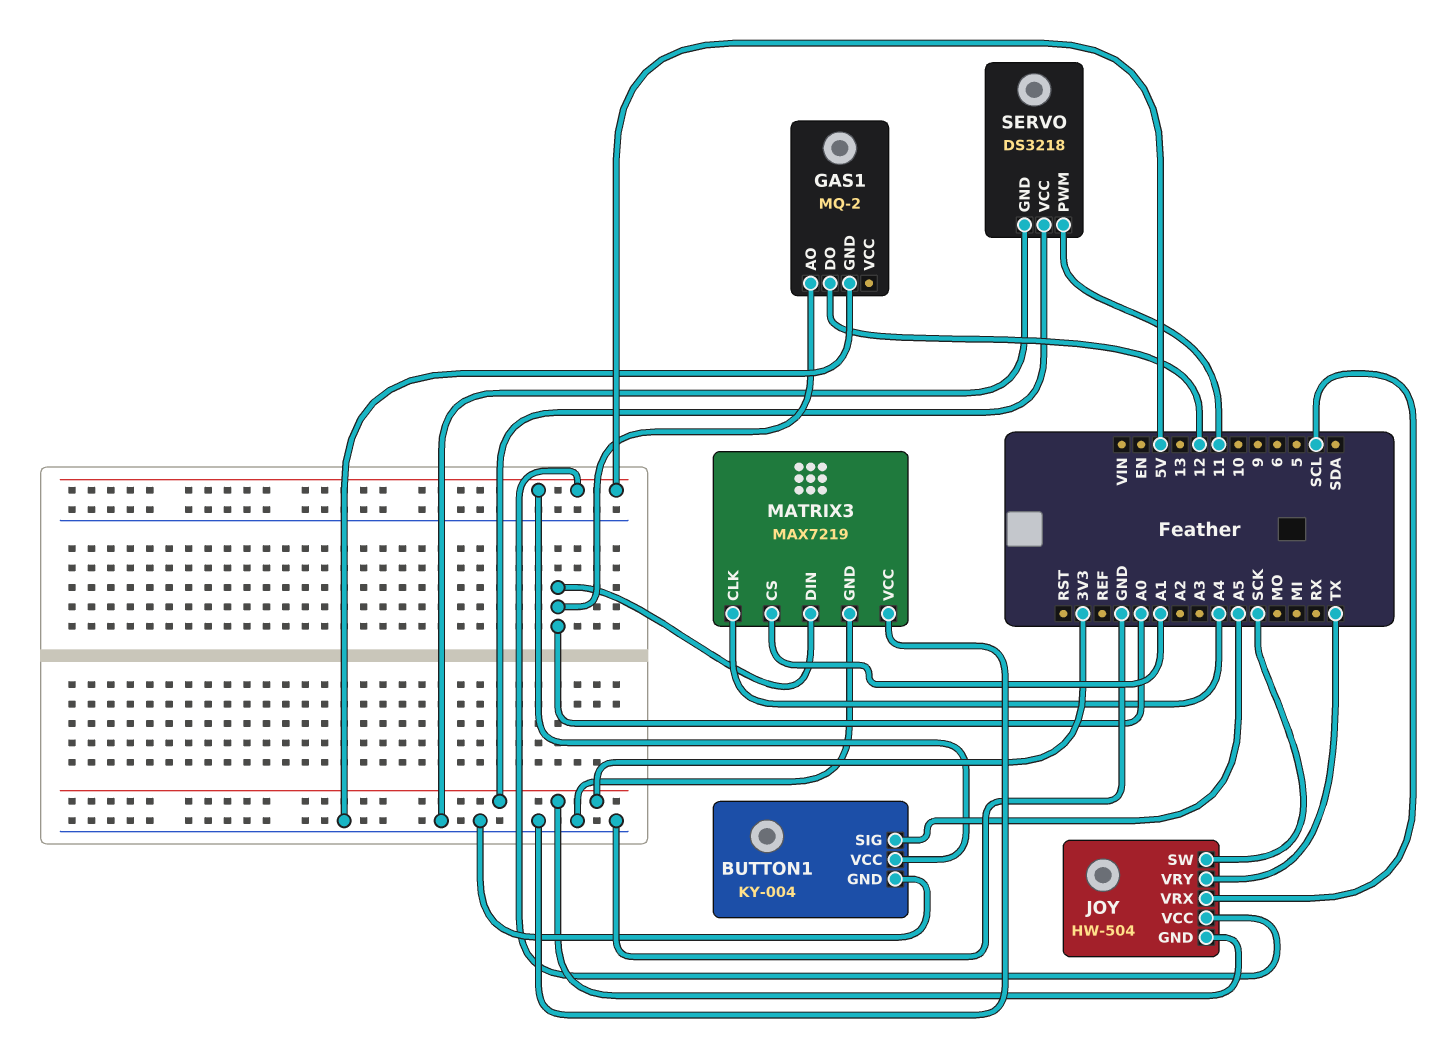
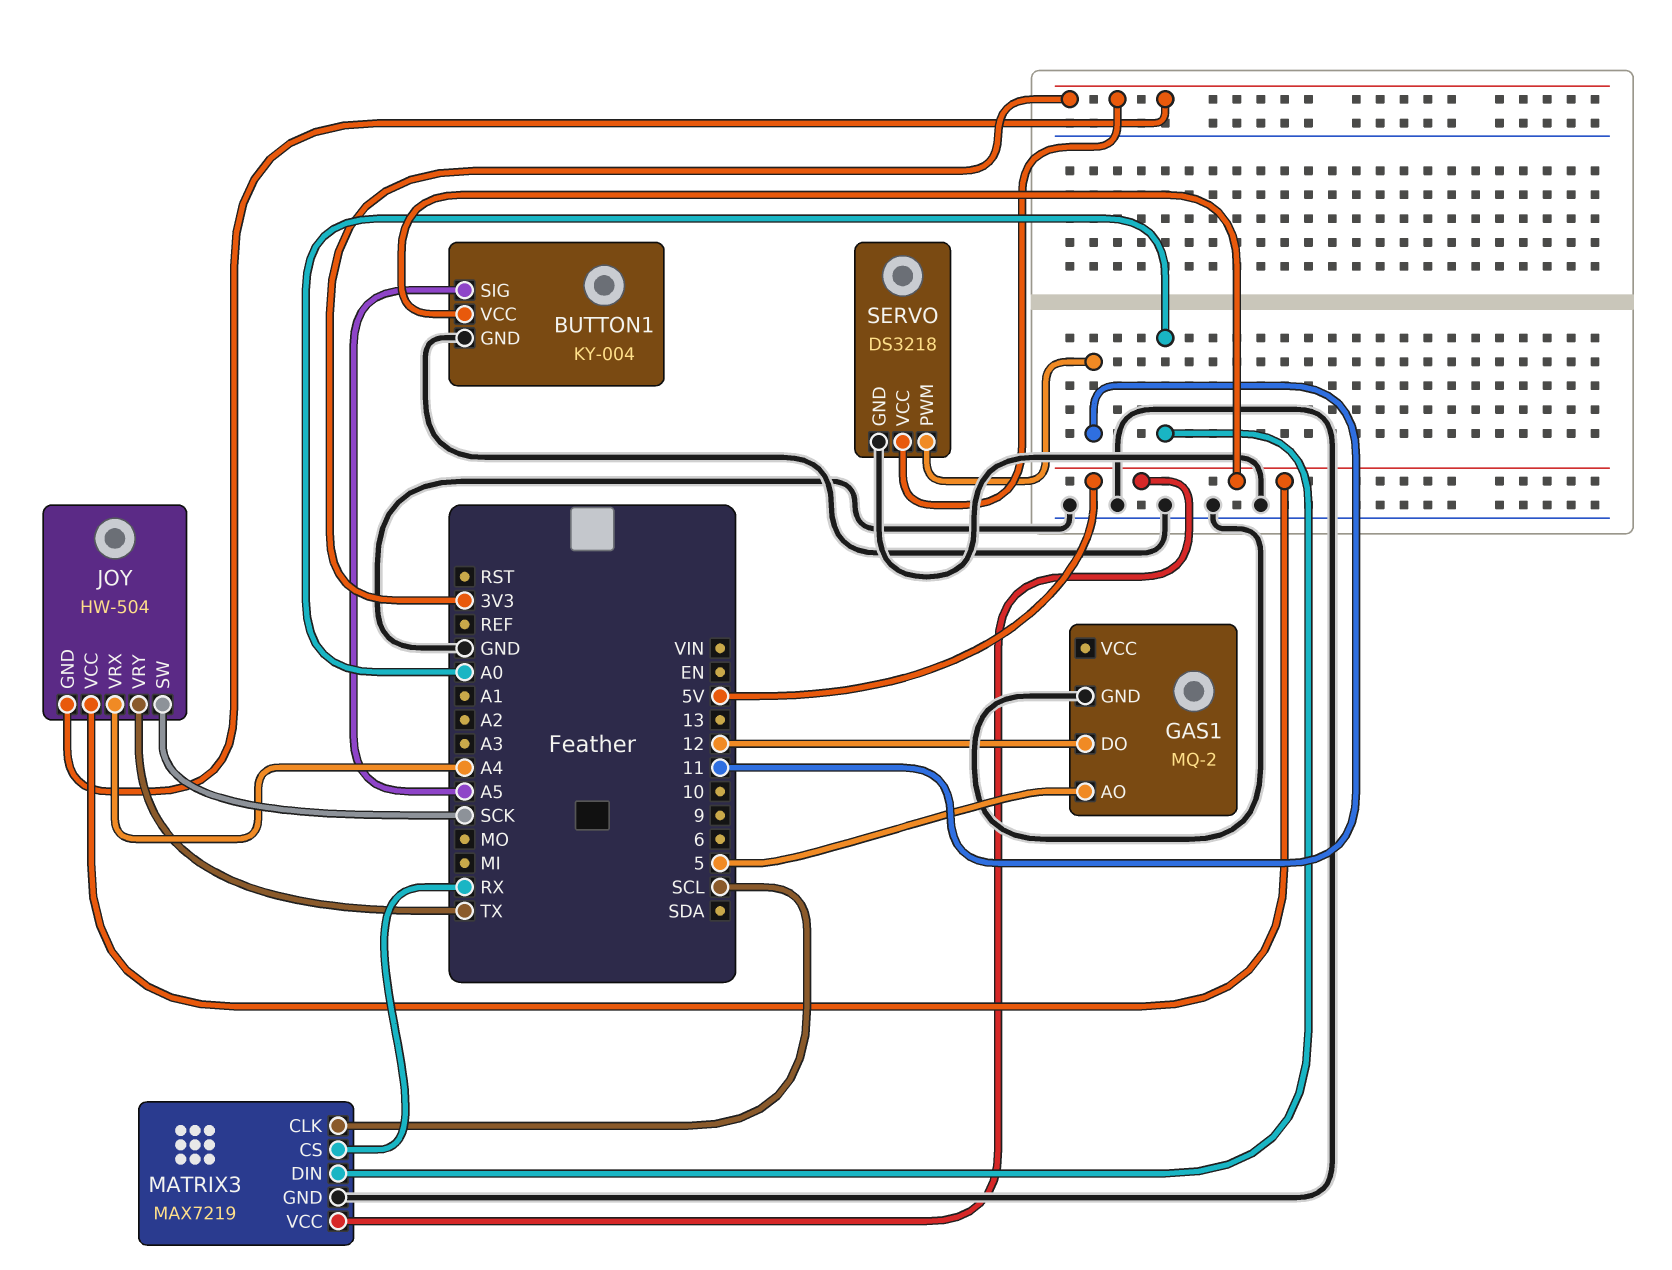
GAS1 pin AO: A0 -> 5
JOY pin VRX: SCL -> A4
MATRIX3 pin CLK: A4 -> SCL
MATRIX3 pin CS: A1 -> RX
MATRIX3 pin VCC: GND -> 5V

